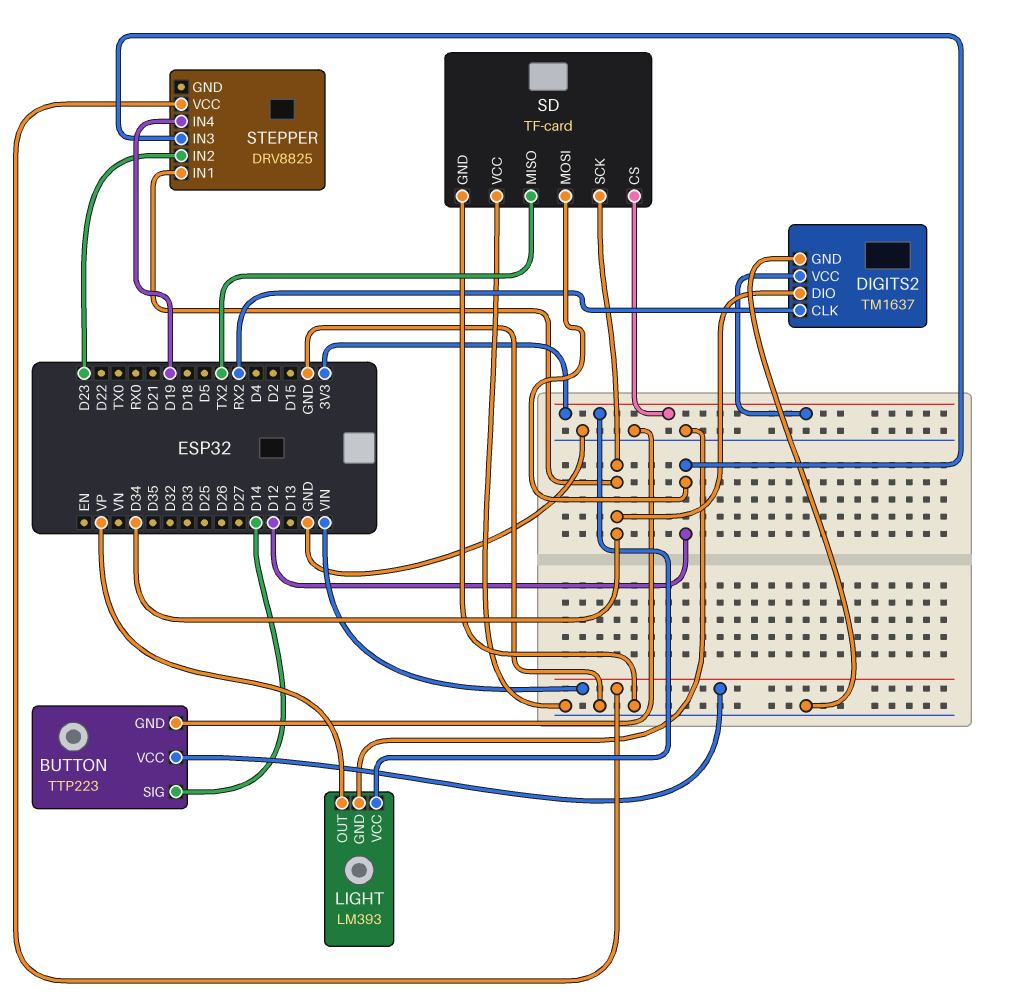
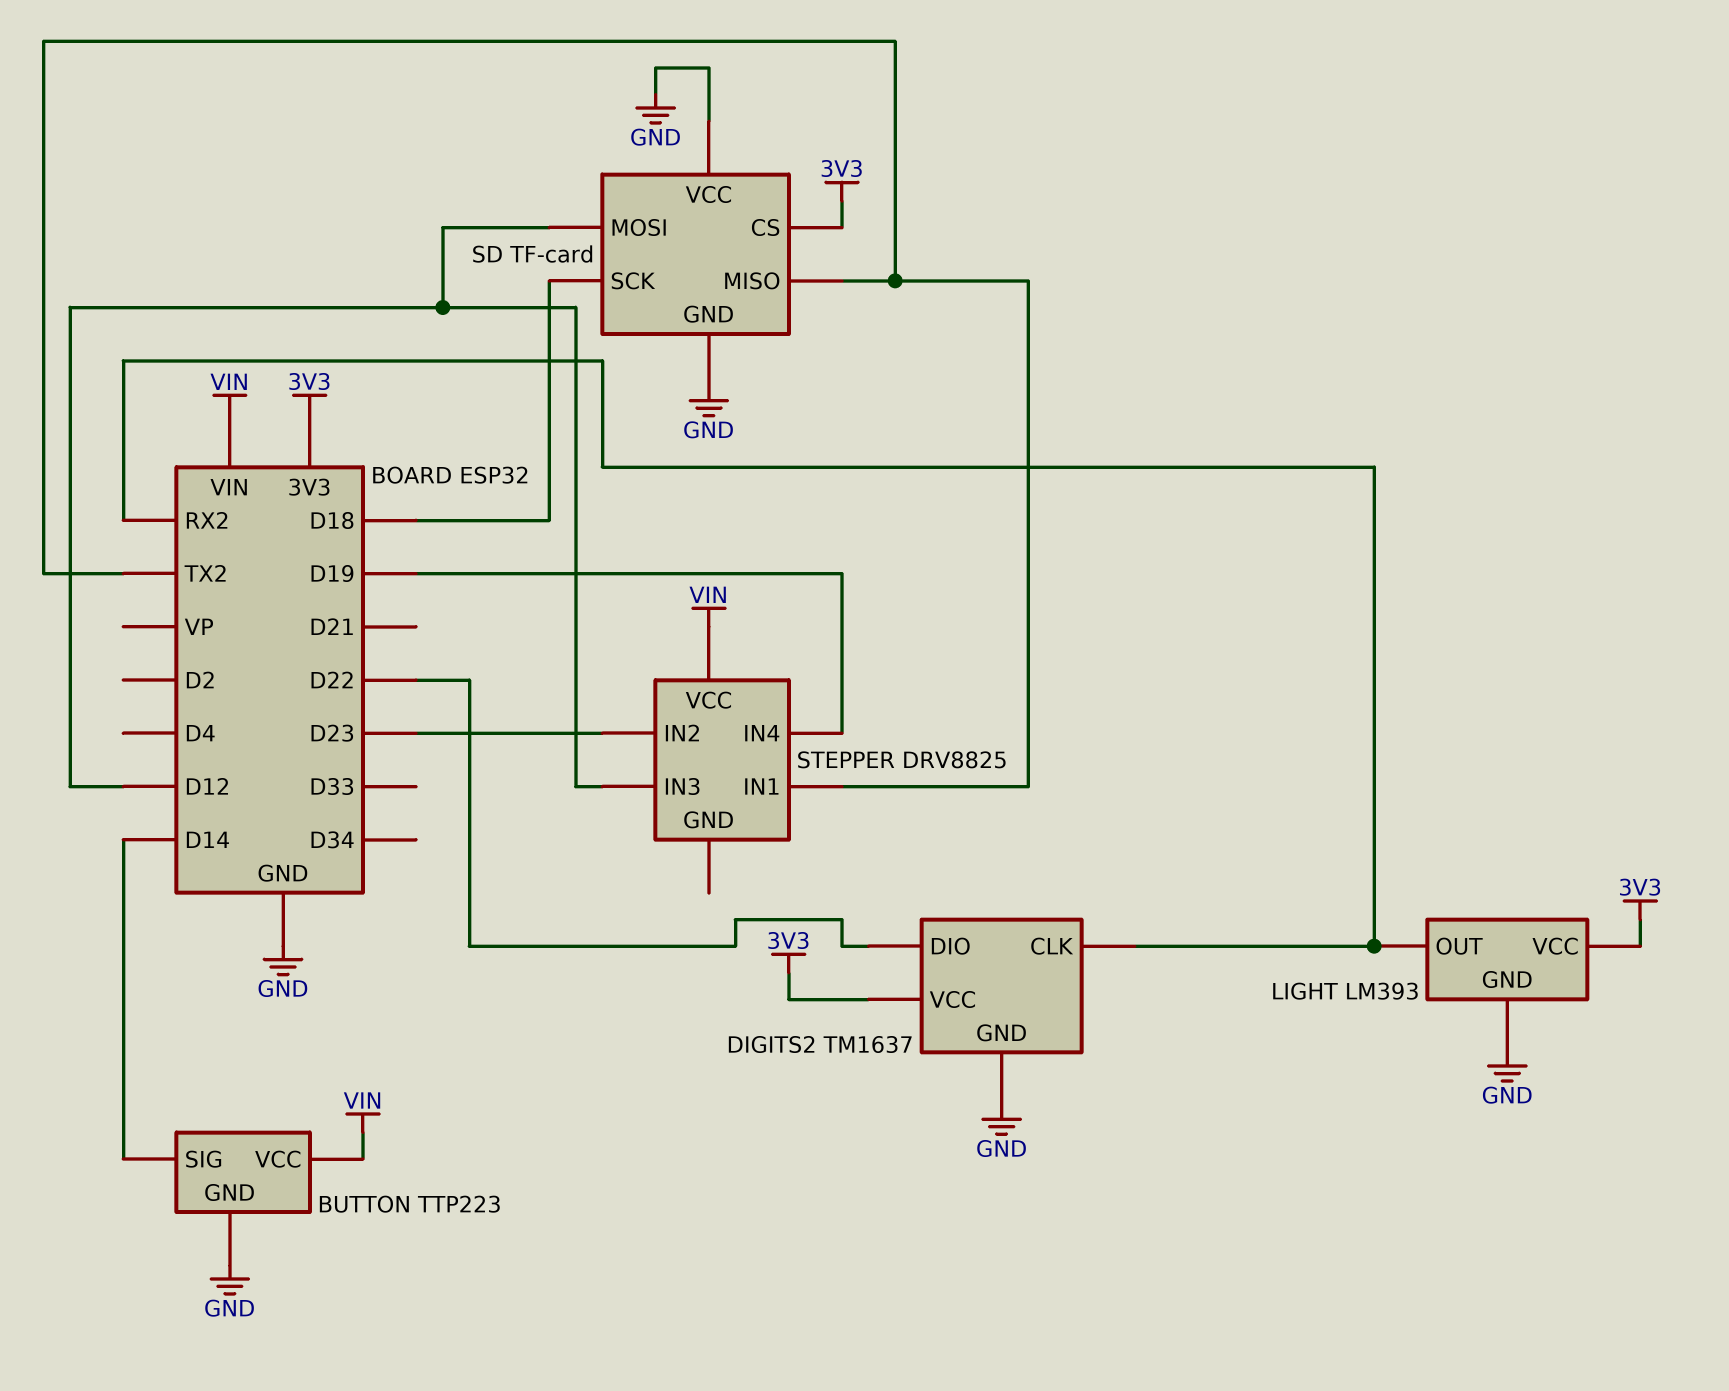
DIGITS2 pin DIO: D34 -> D22
LIGHT pin OUT: VP -> RX2
SD pin SCK: D34 -> D18
STEPPER pin IN1: D34 -> TX2

